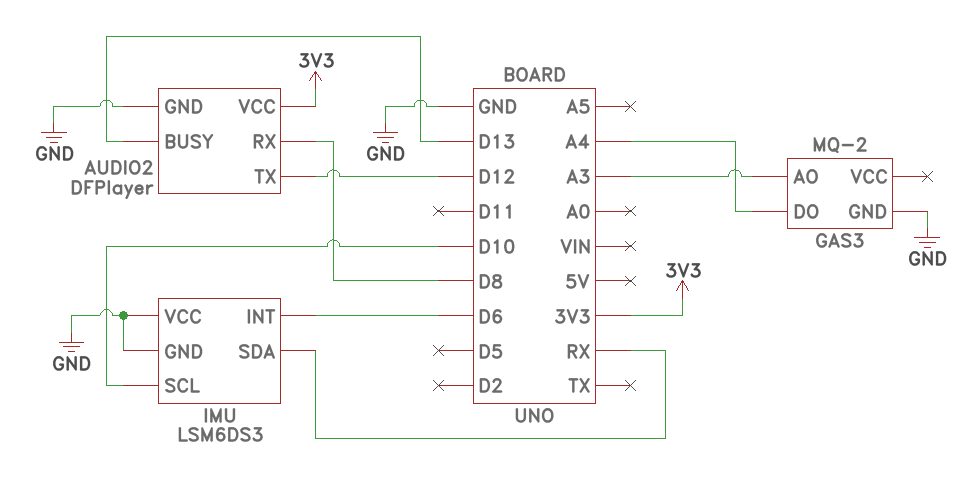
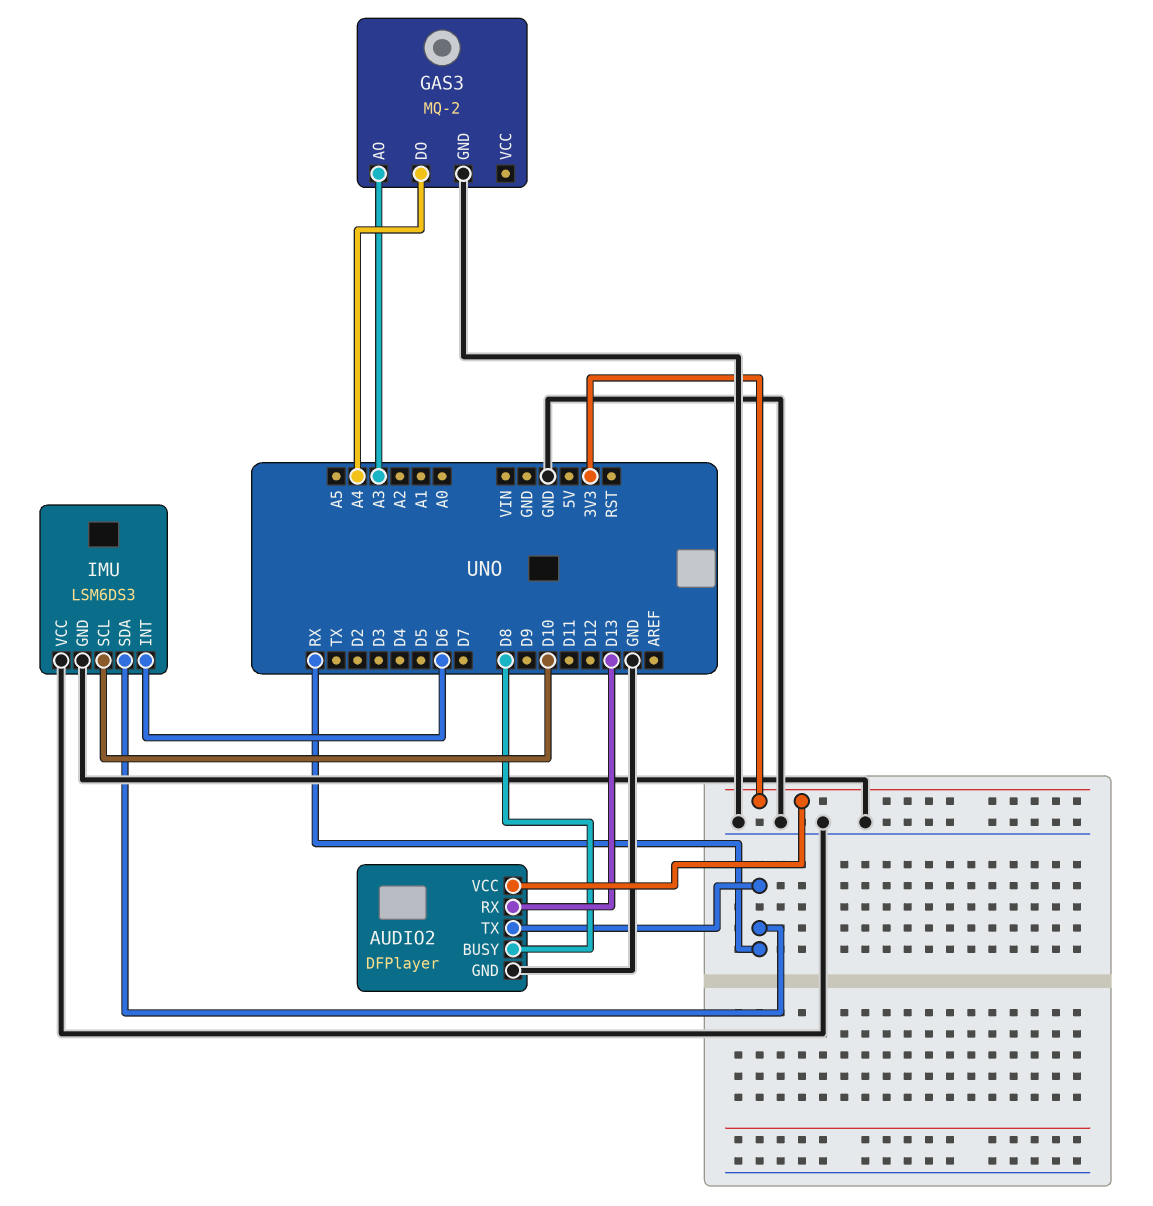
AUDIO2 pin BUSY: D13 -> D8
AUDIO2 pin RX: D8 -> D13
AUDIO2 pin TX: D12 -> RX

